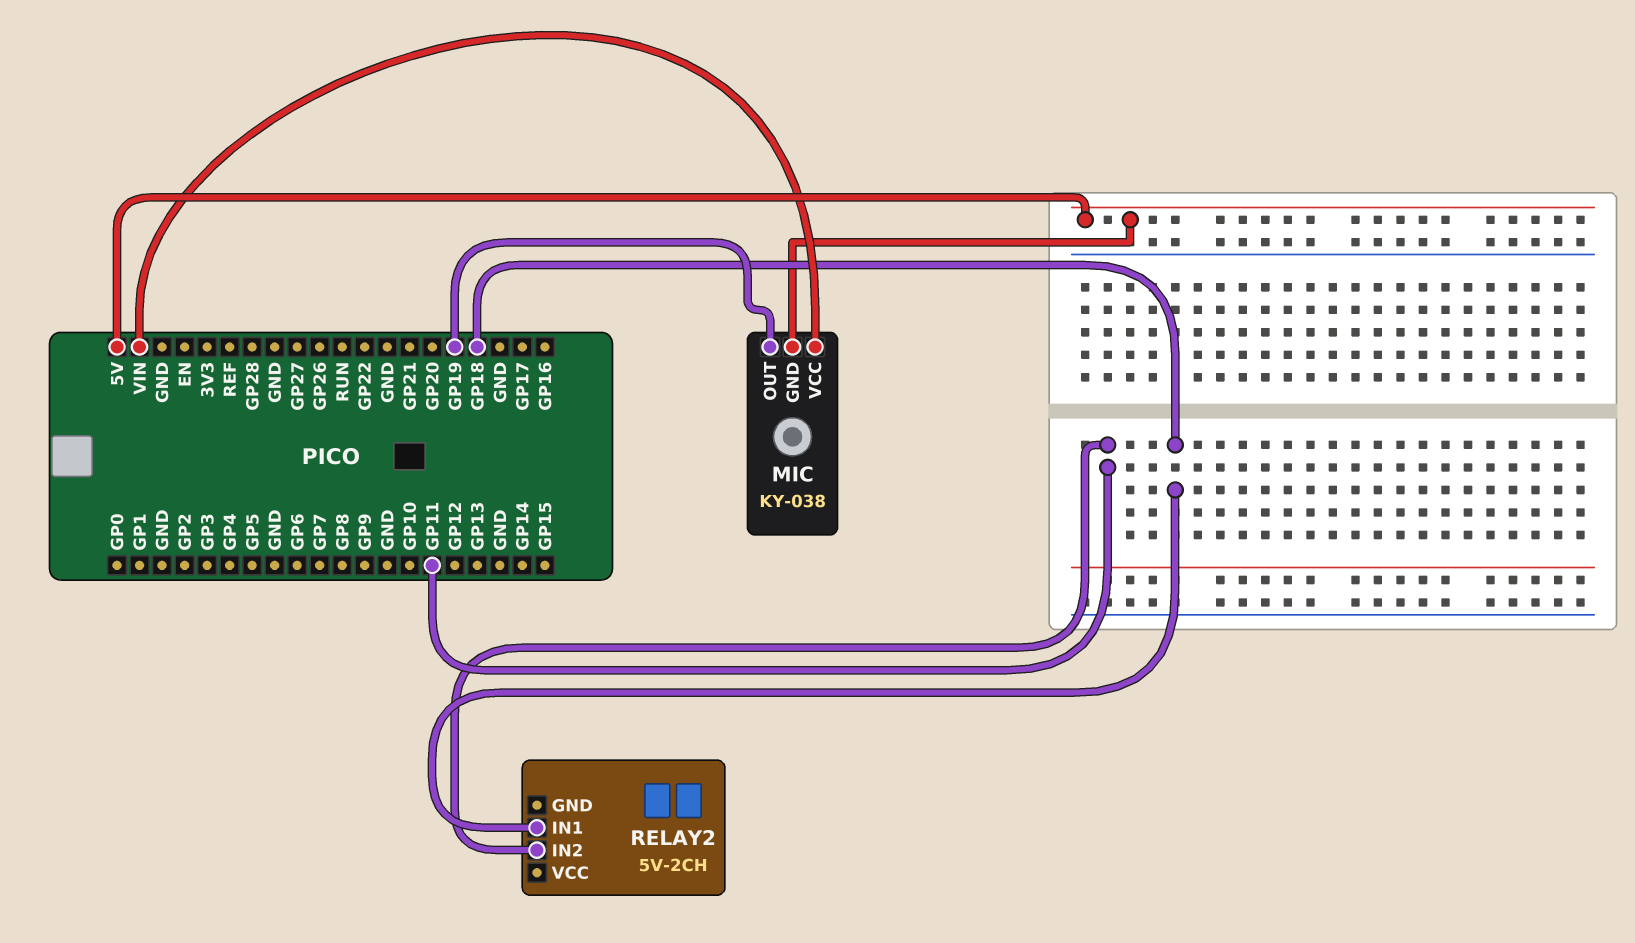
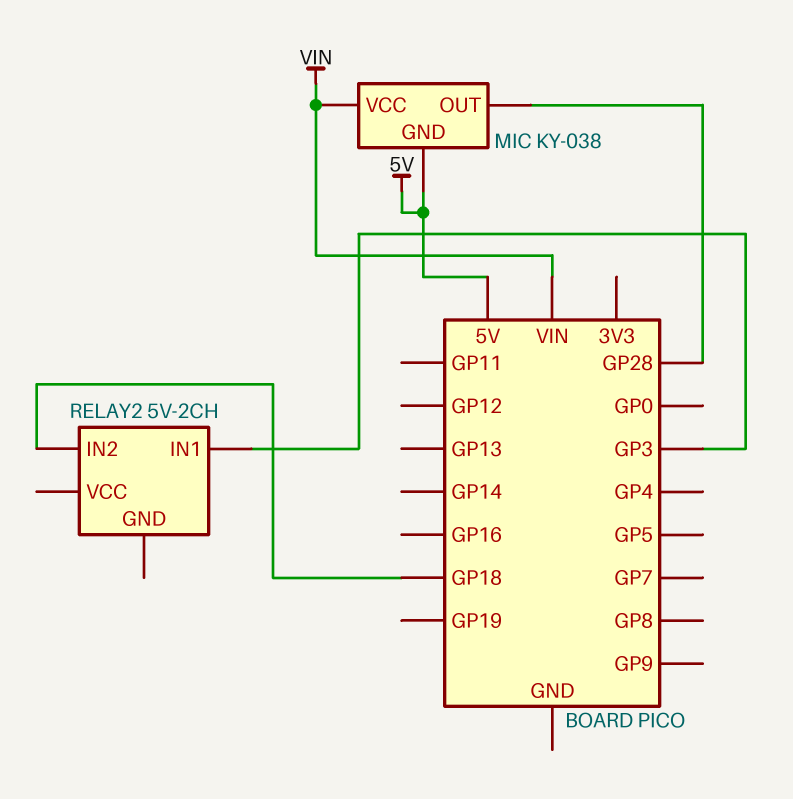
MIC pin OUT: GP19 -> GP28
RELAY2 pin IN1: GP18 -> GP3
RELAY2 pin IN2: GP11 -> GP18

